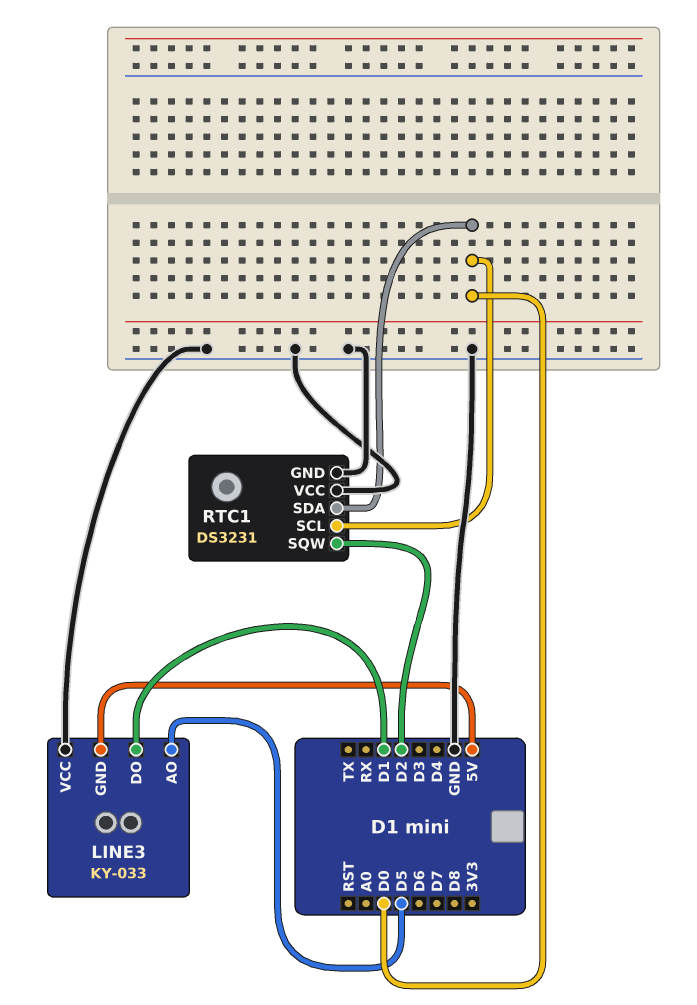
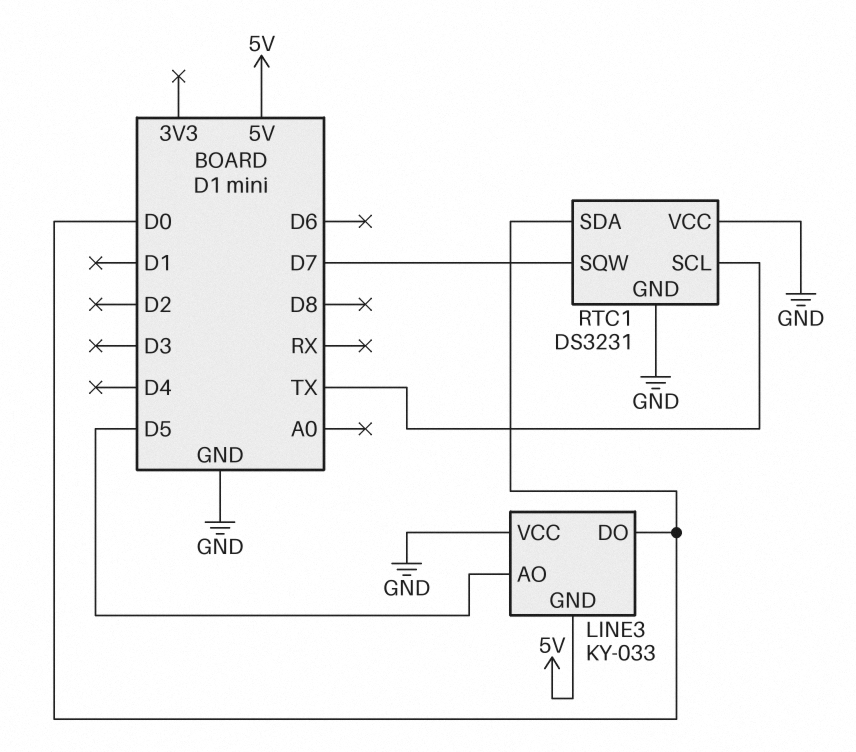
LINE3 pin DO: D1 -> D0
RTC1 pin SCL: D0 -> TX
RTC1 pin SQW: D2 -> D7

